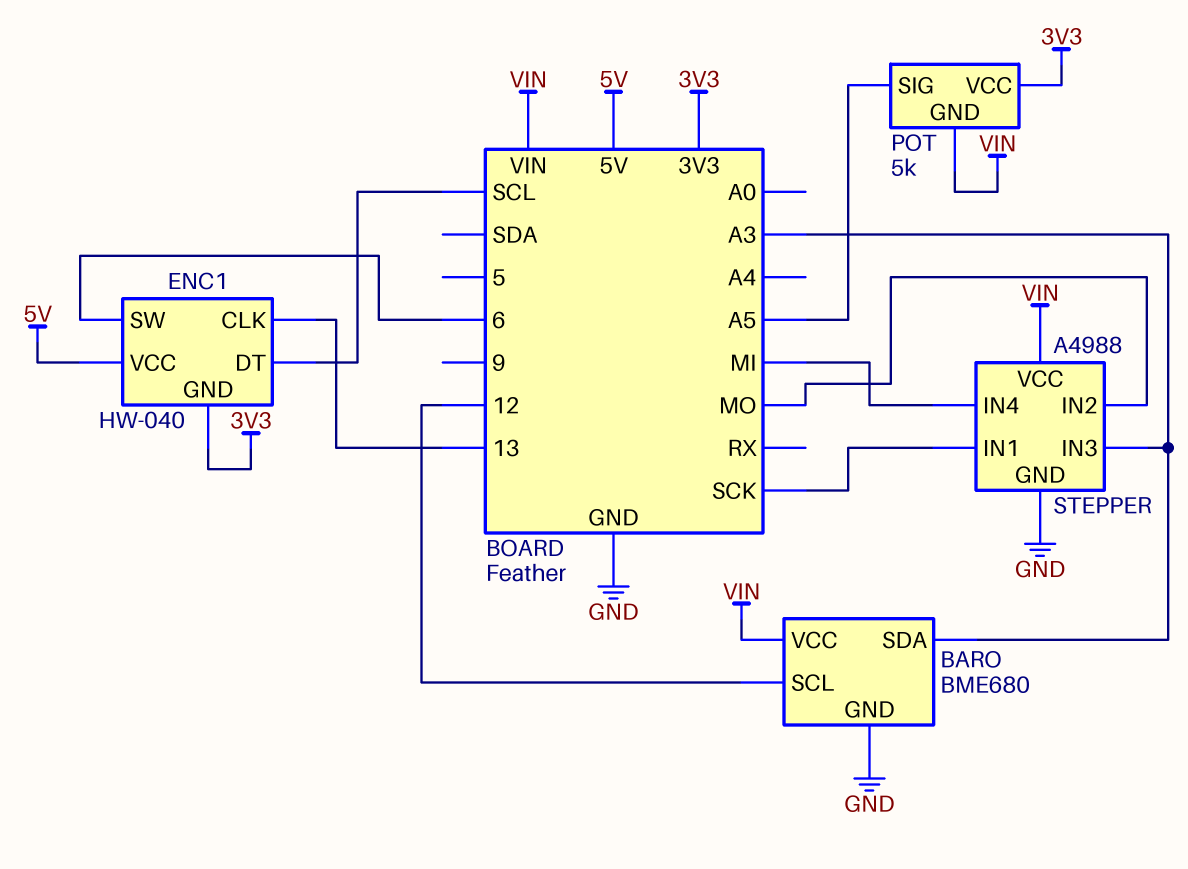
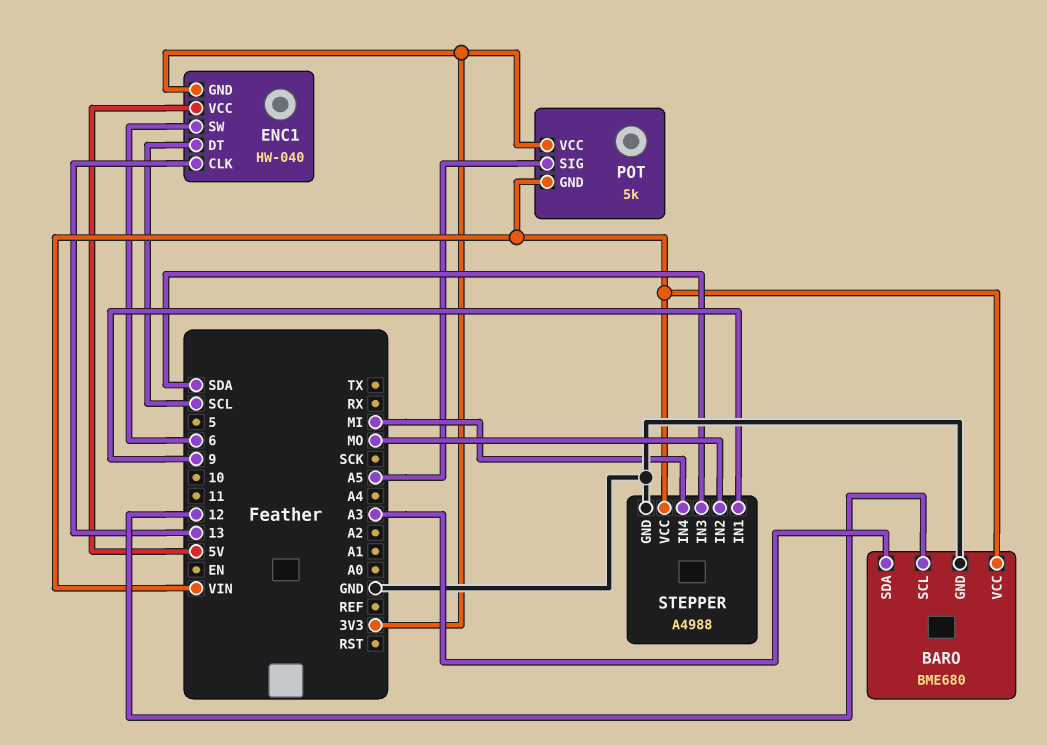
STEPPER pin IN1: SCK -> 9
STEPPER pin IN3: A3 -> SDA

